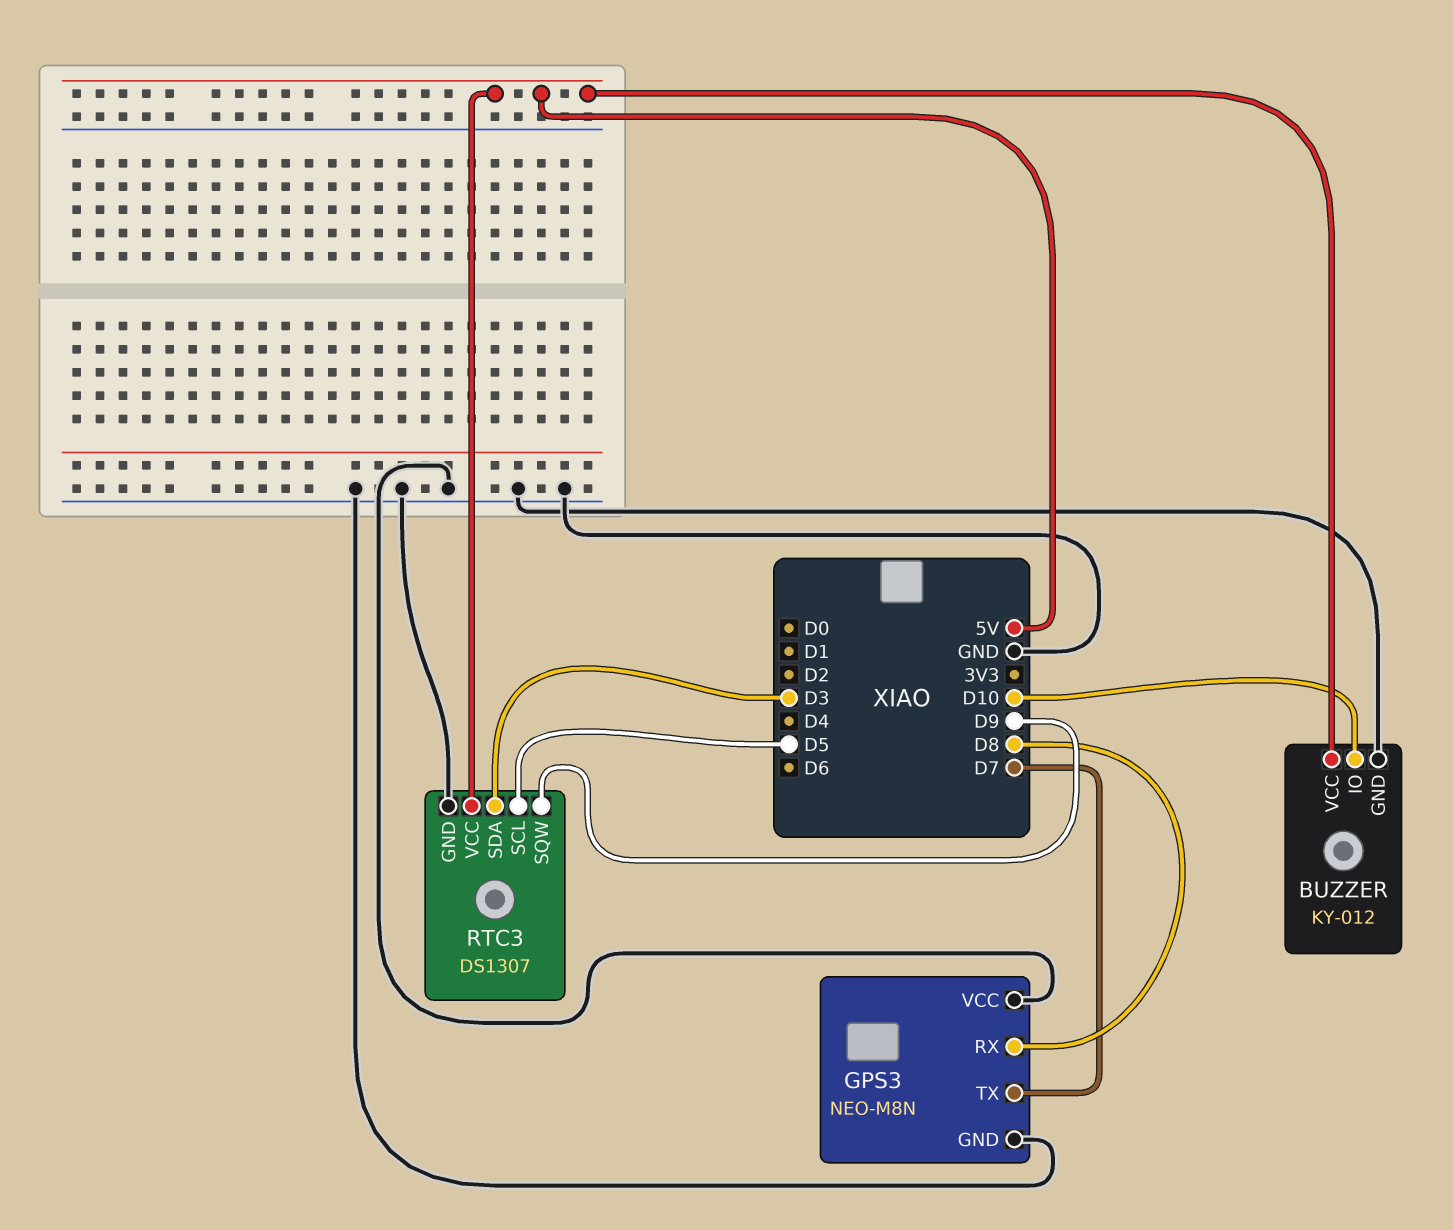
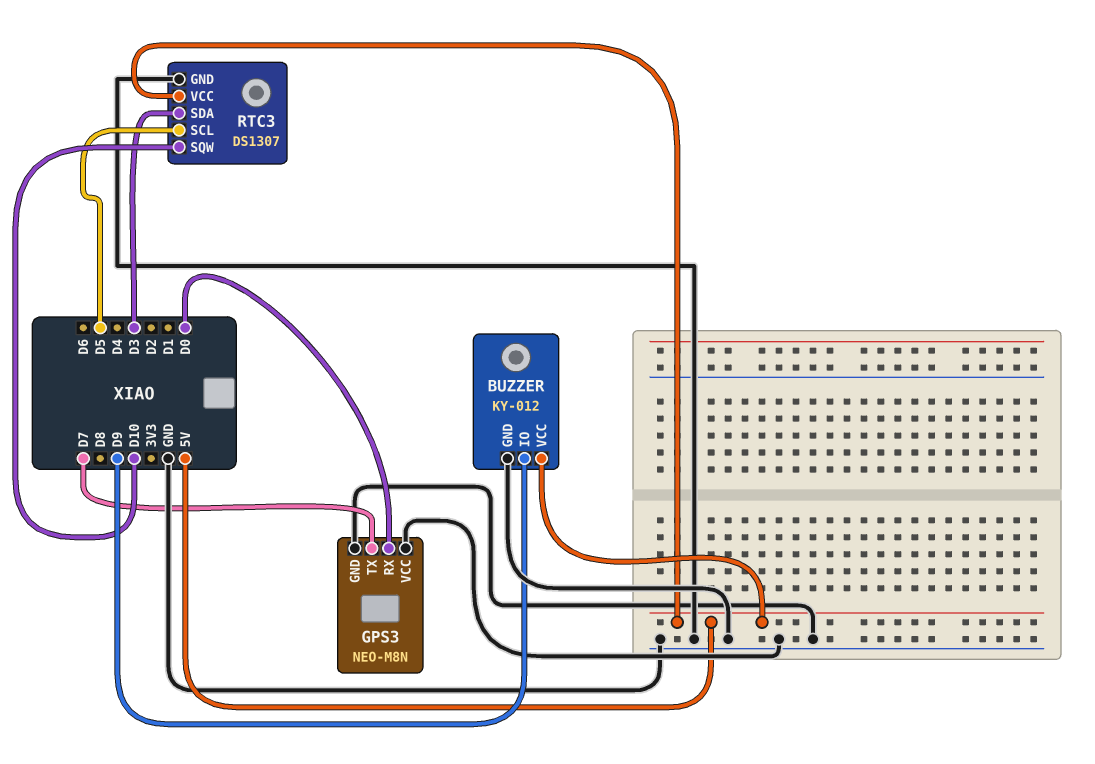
BUZZER pin IO: D10 -> D9
GPS3 pin RX: D8 -> D0
RTC3 pin SQW: D9 -> D10

